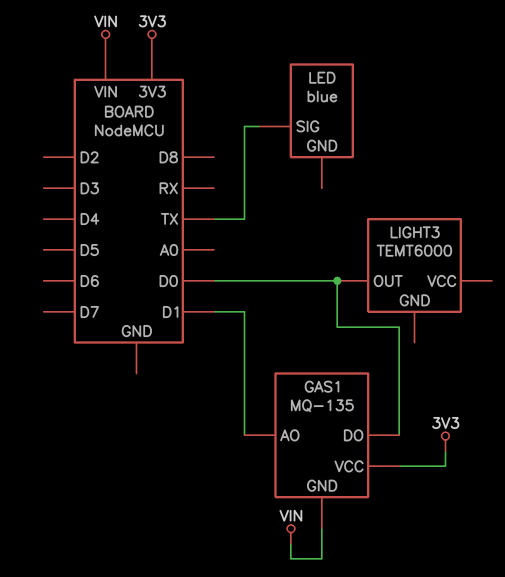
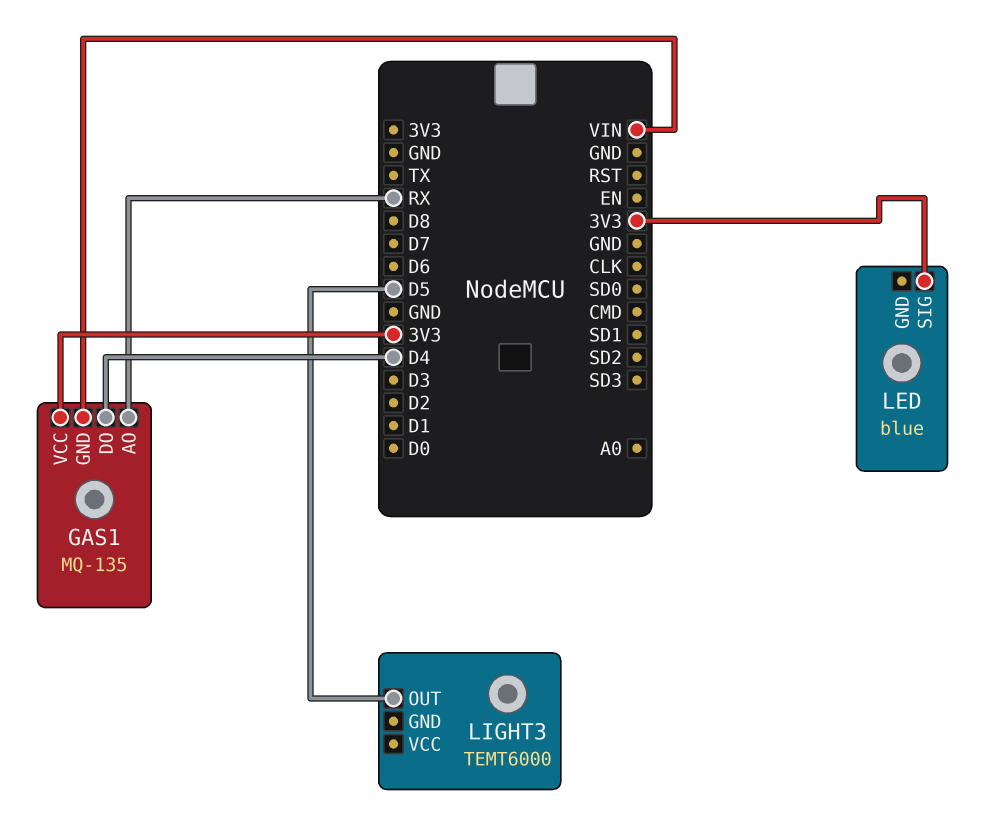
GAS1 pin AO: D1 -> RX
GAS1 pin DO: D0 -> D4
LED pin SIG: TX -> 3V3
LIGHT3 pin OUT: D0 -> D5

